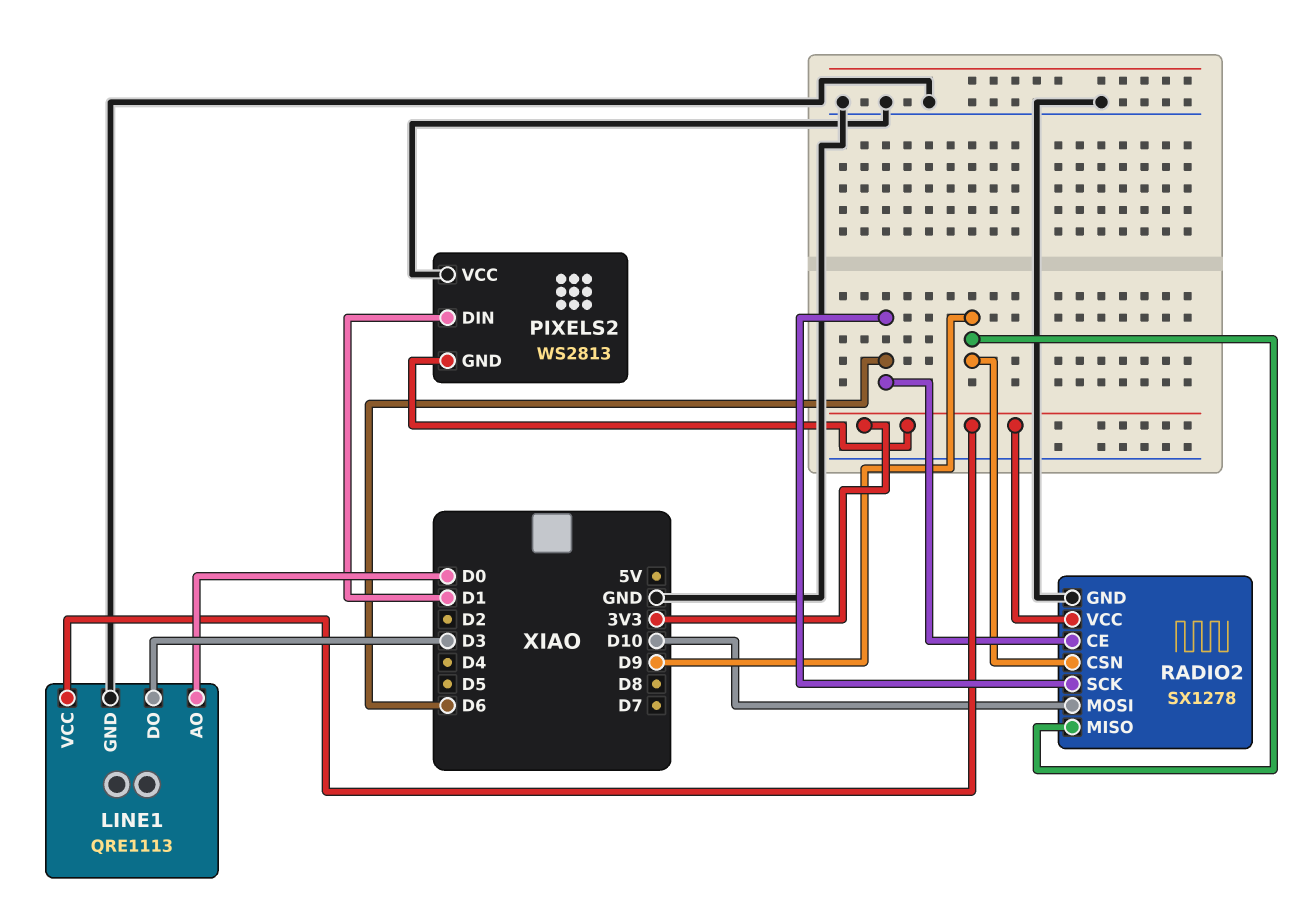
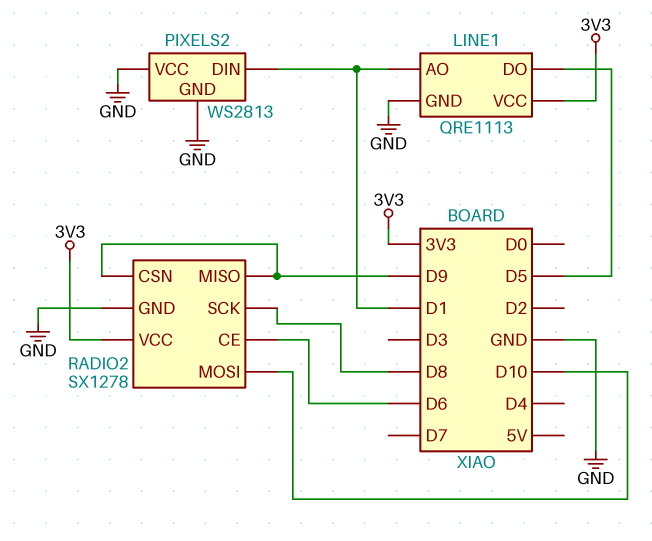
LINE1 pin AO: D0 -> D1
LINE1 pin DO: D3 -> D5
PIXELS2 pin GND: 3V3 -> GND
RADIO2 pin SCK: D6 -> D8

